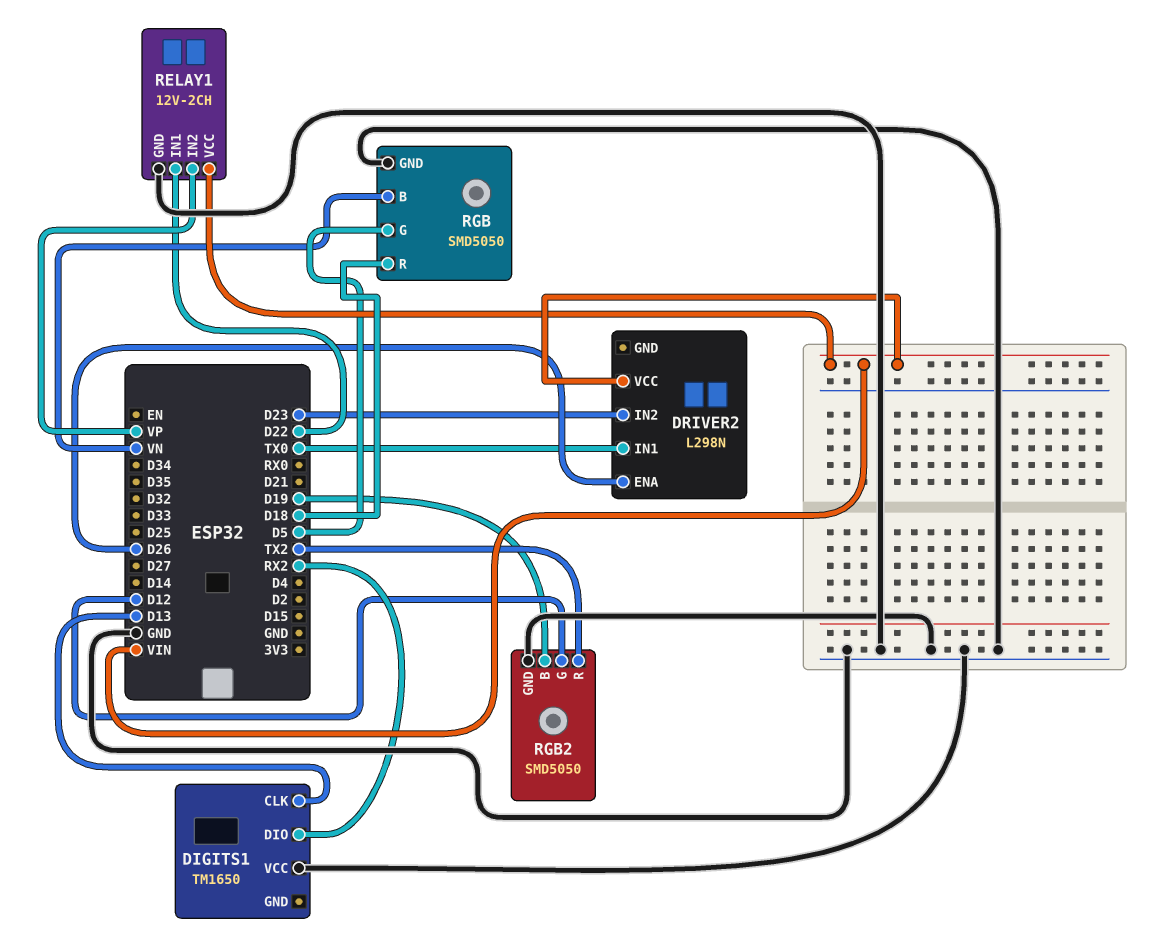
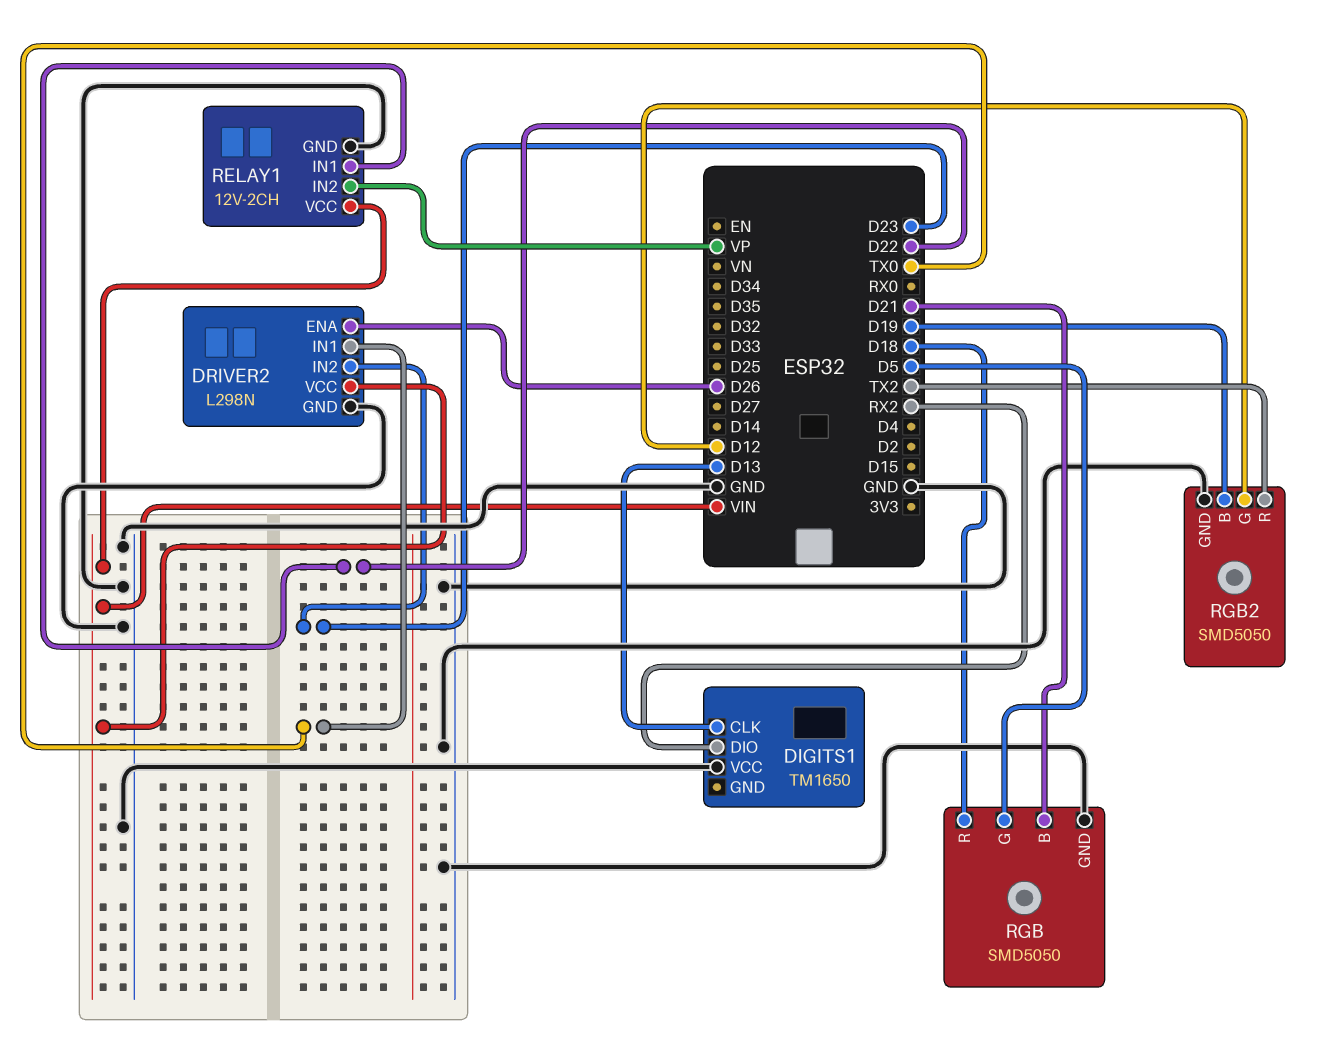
DRIVER2 pin GND: none -> GND
RGB pin B: VN -> D21

